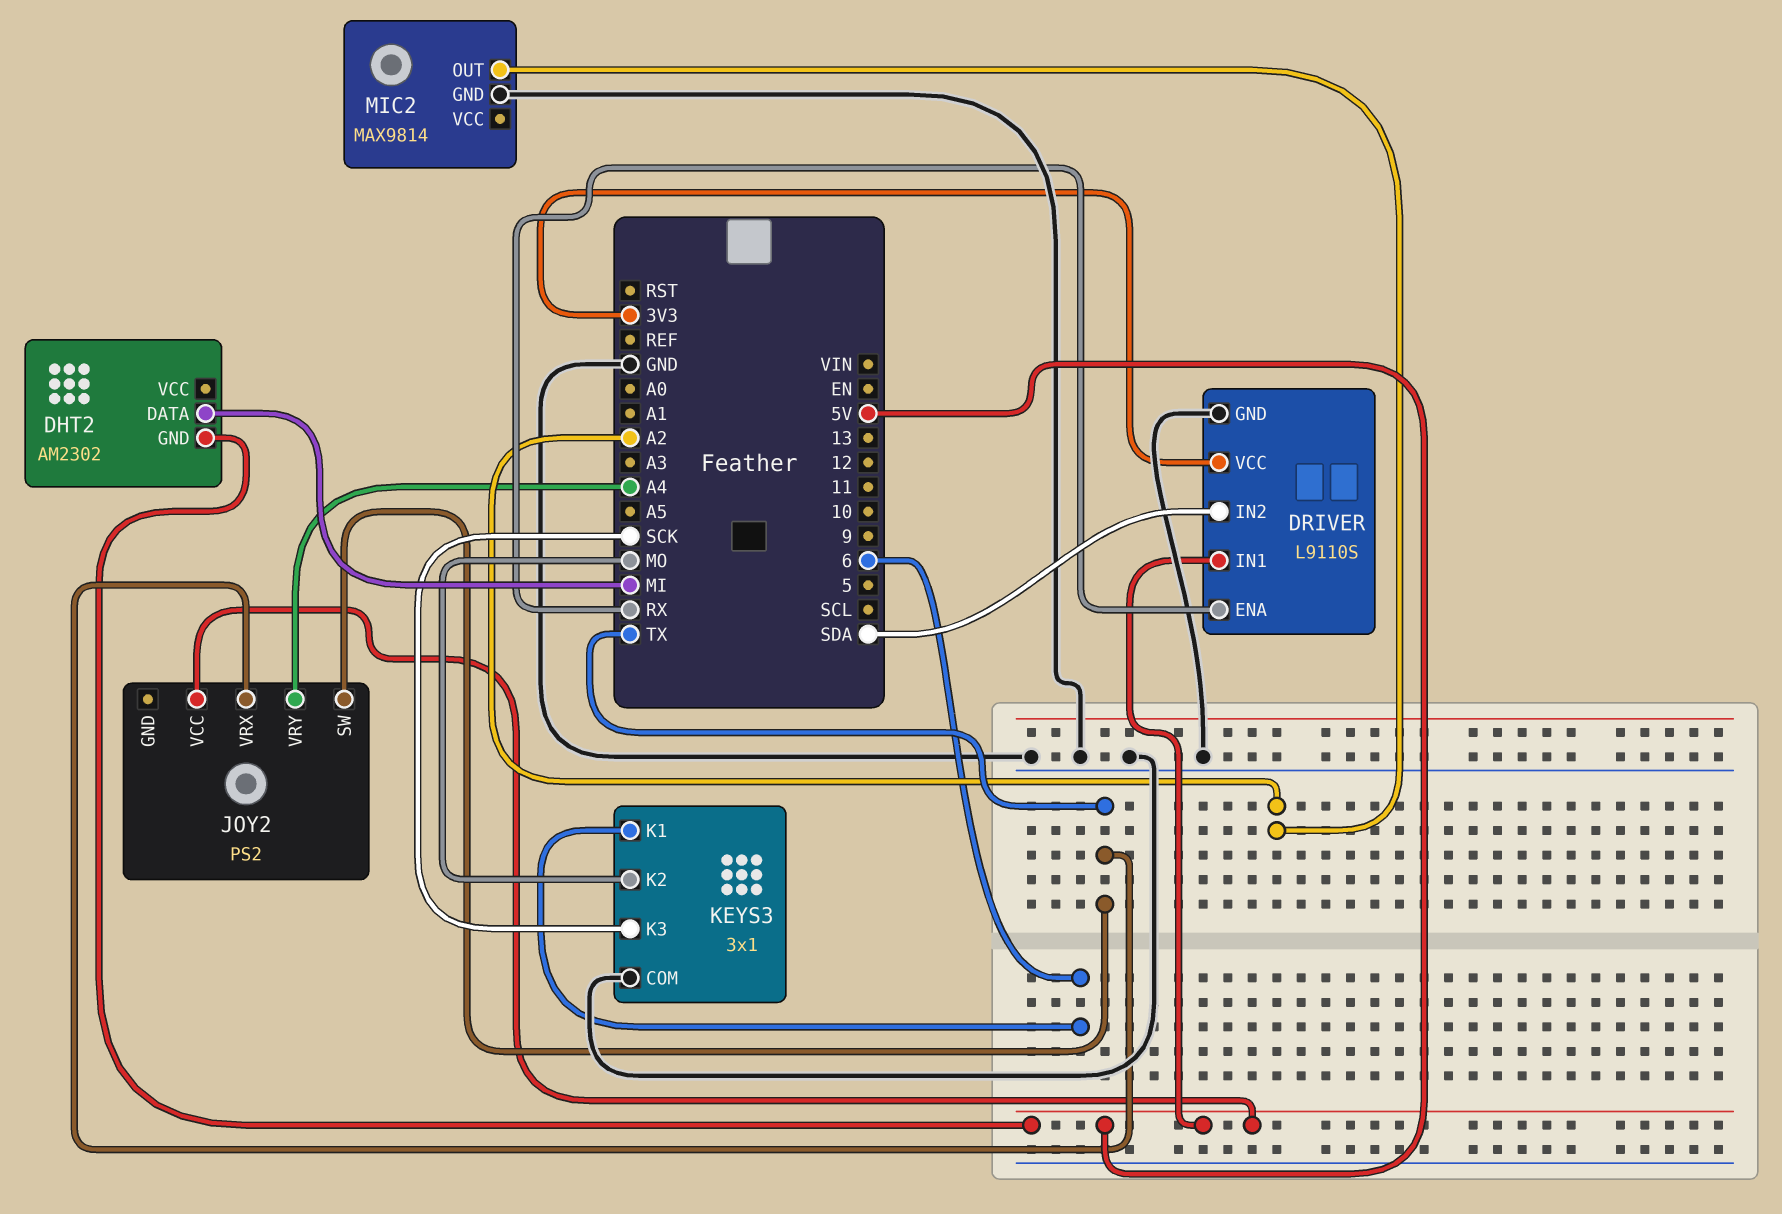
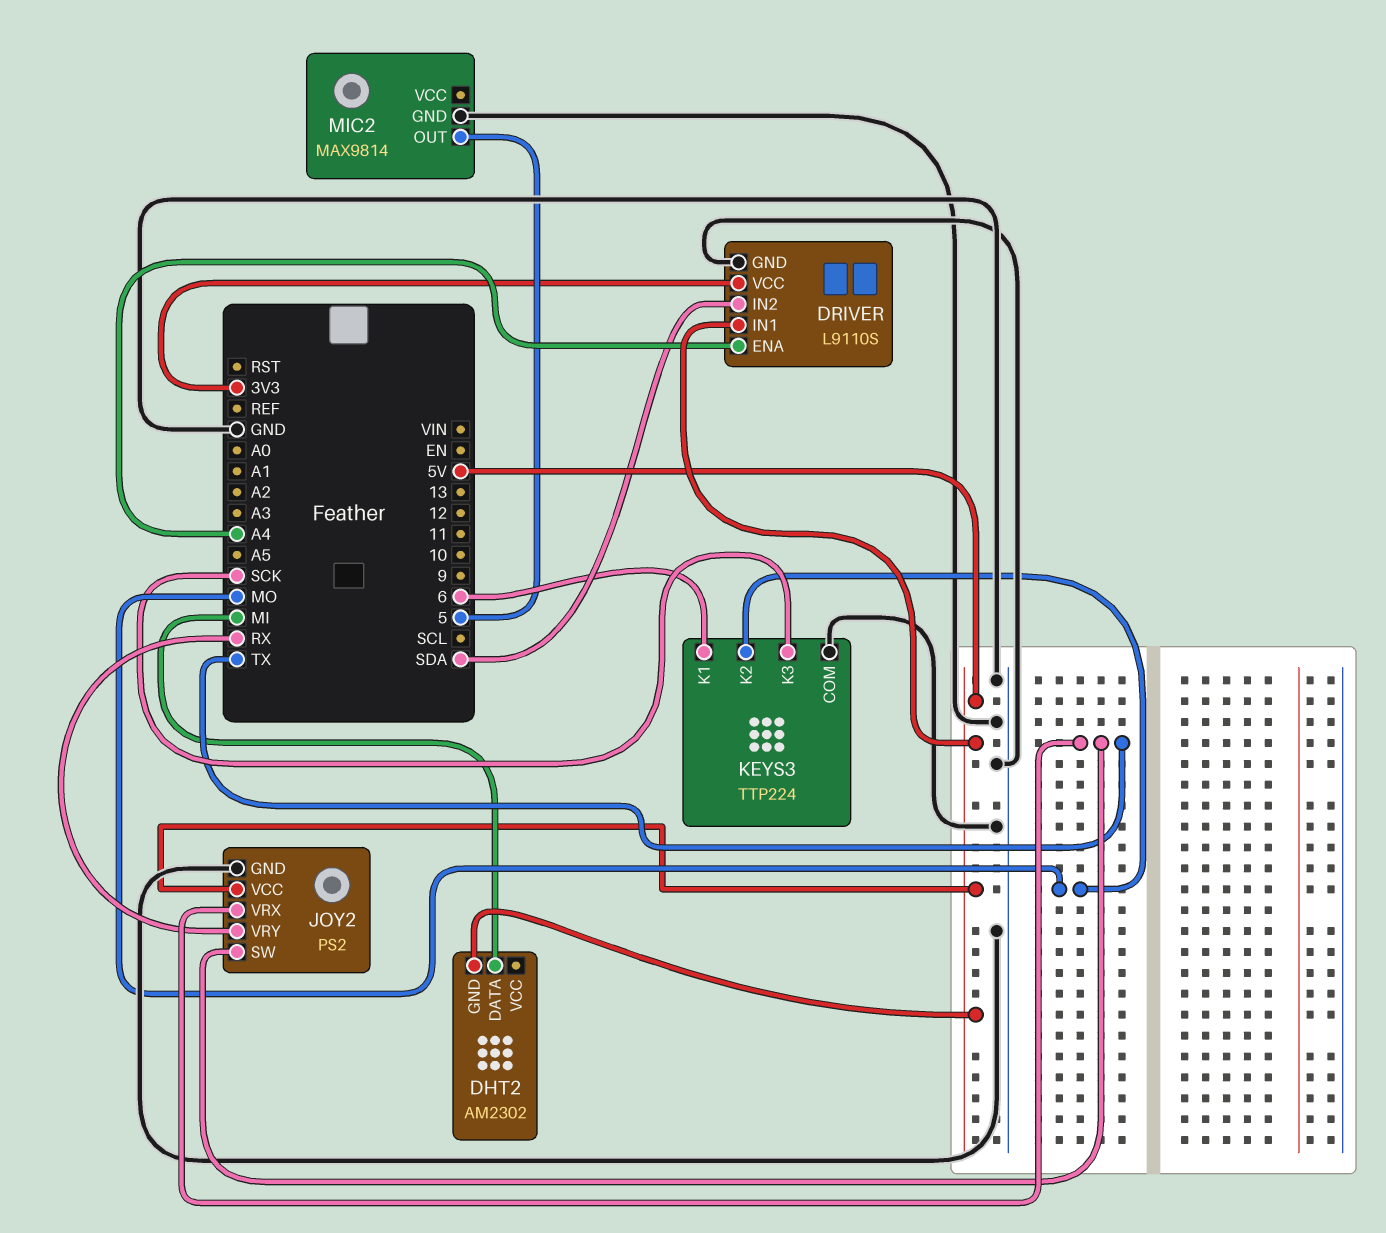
DRIVER pin ENA: RX -> A4
JOY2 pin GND: none -> GND
JOY2 pin VRY: A4 -> RX
KEYS3: 3x1 -> TTP224
MIC2 pin OUT: A2 -> 5

